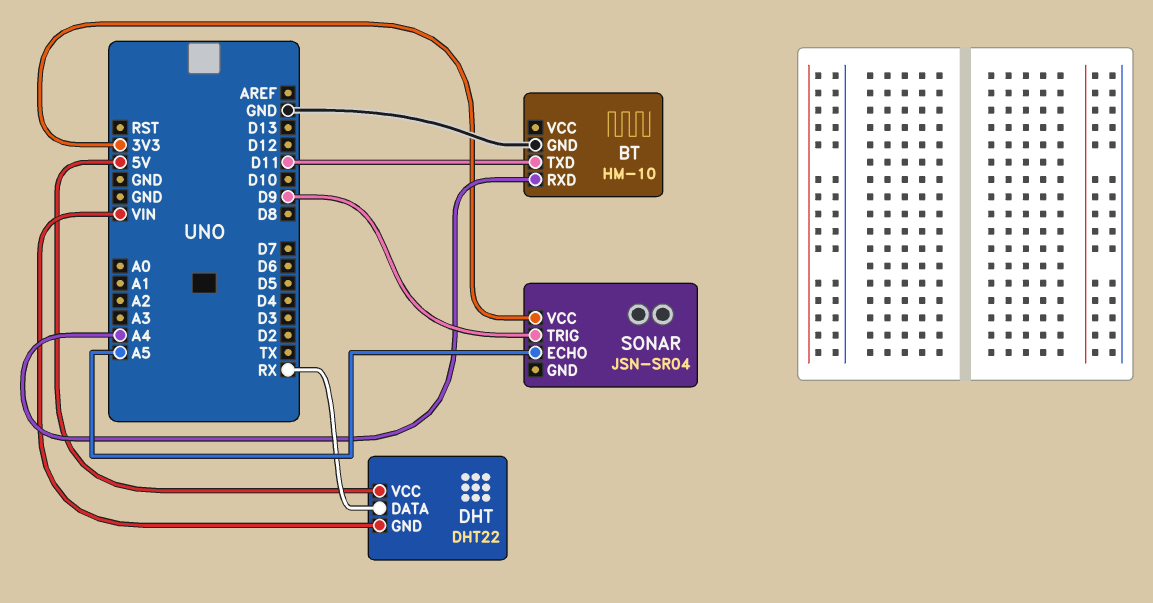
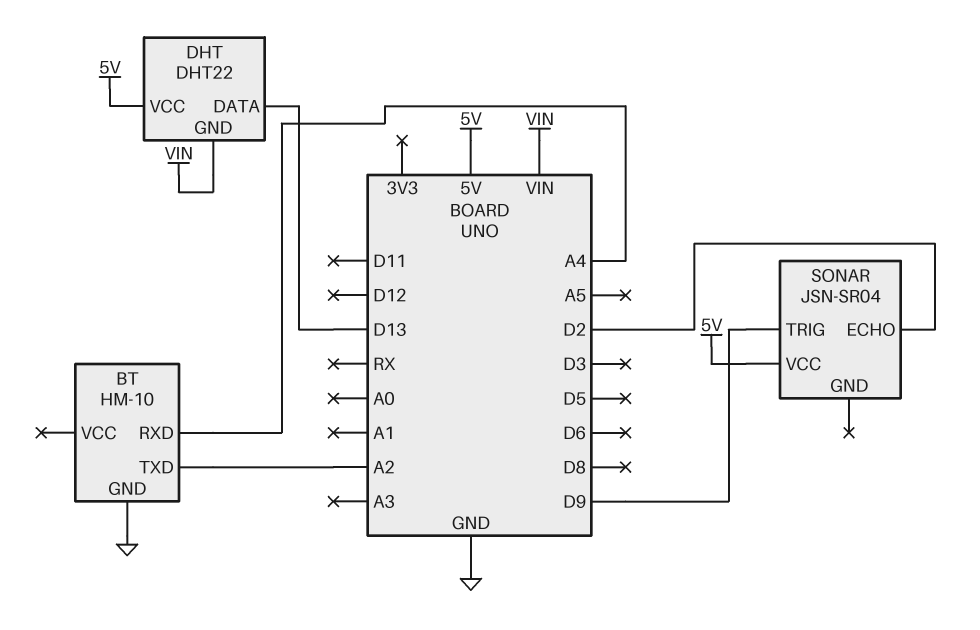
BT pin TXD: D11 -> A2
DHT pin DATA: RX -> D13
SONAR pin ECHO: A5 -> D2
SONAR pin VCC: 3V3 -> 5V

